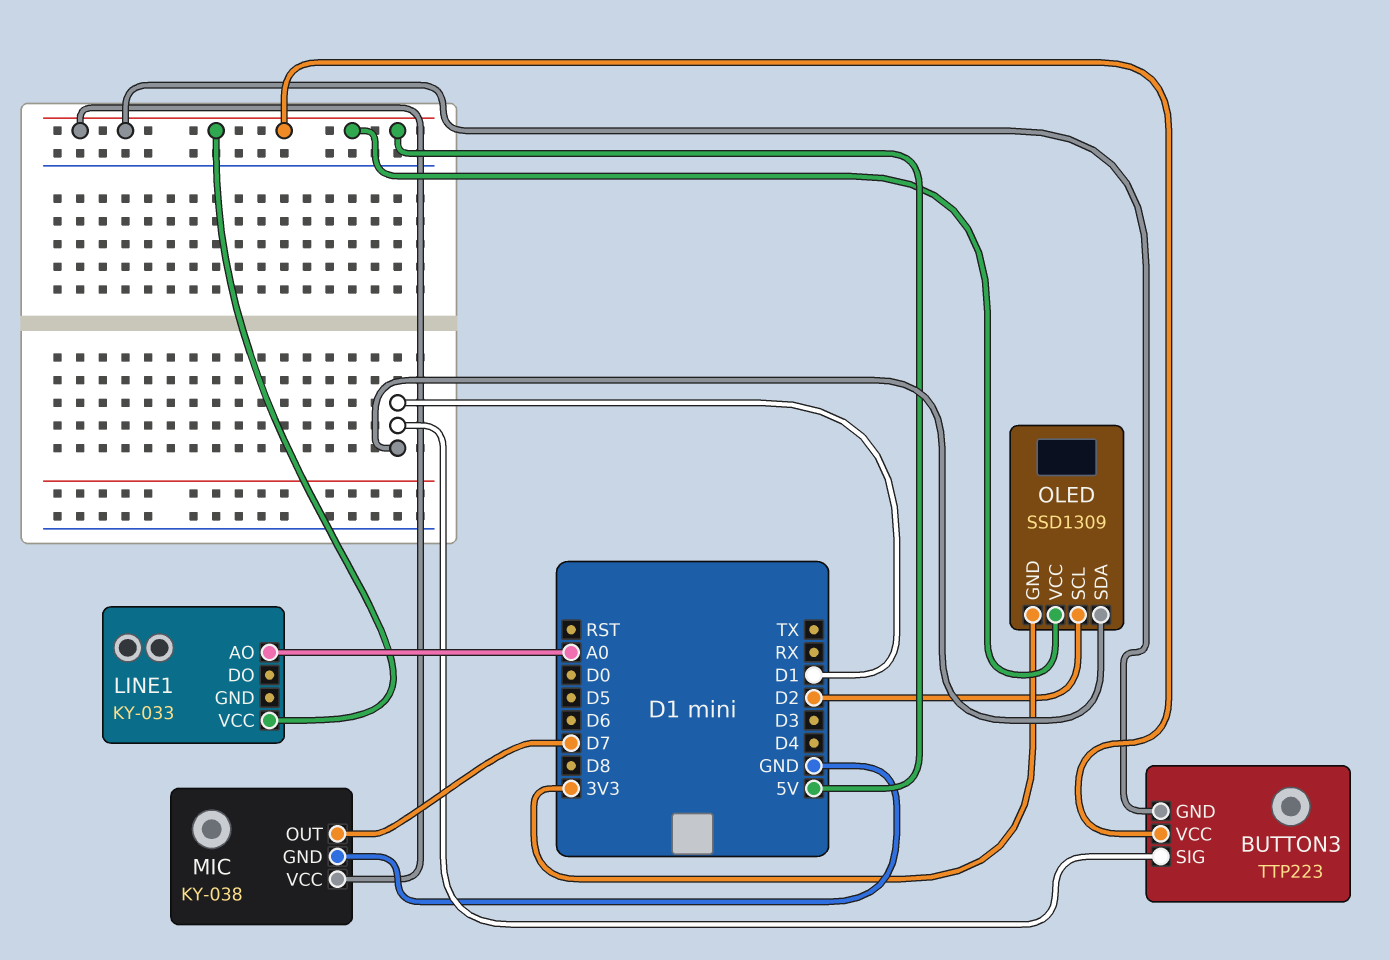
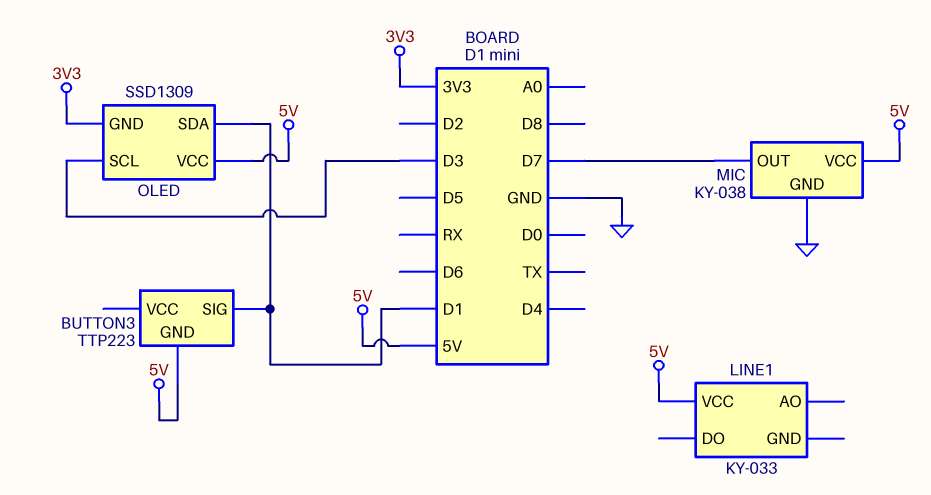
BUTTON3 pin VCC: 5V -> none
LINE1 pin AO: A0 -> none
OLED pin SCL: D2 -> D3

